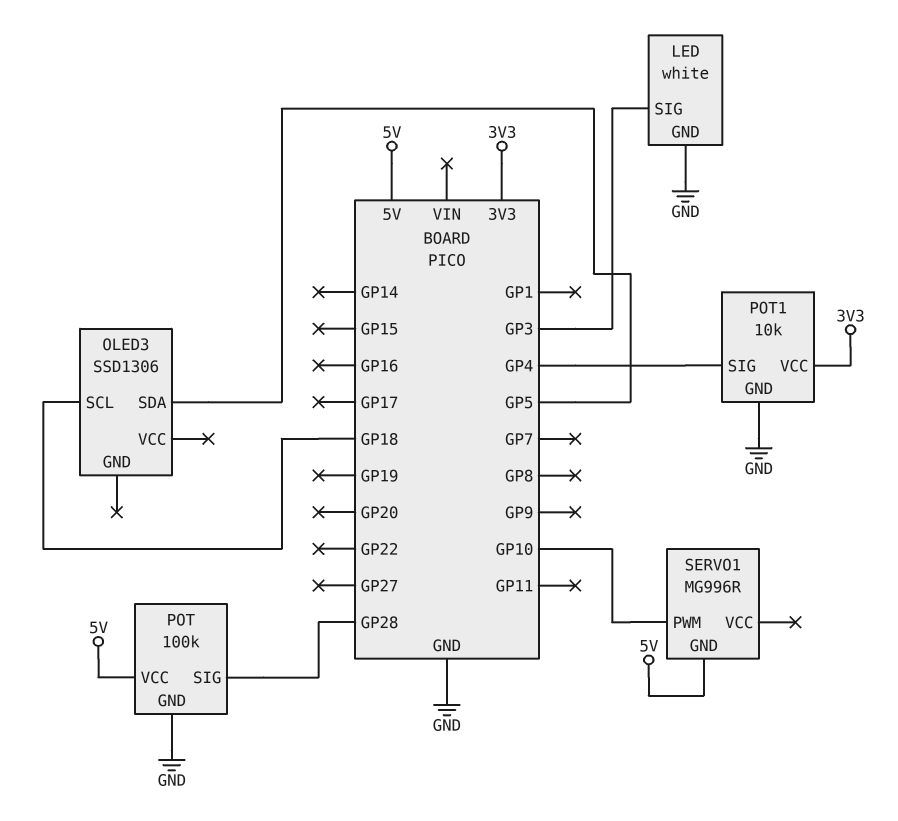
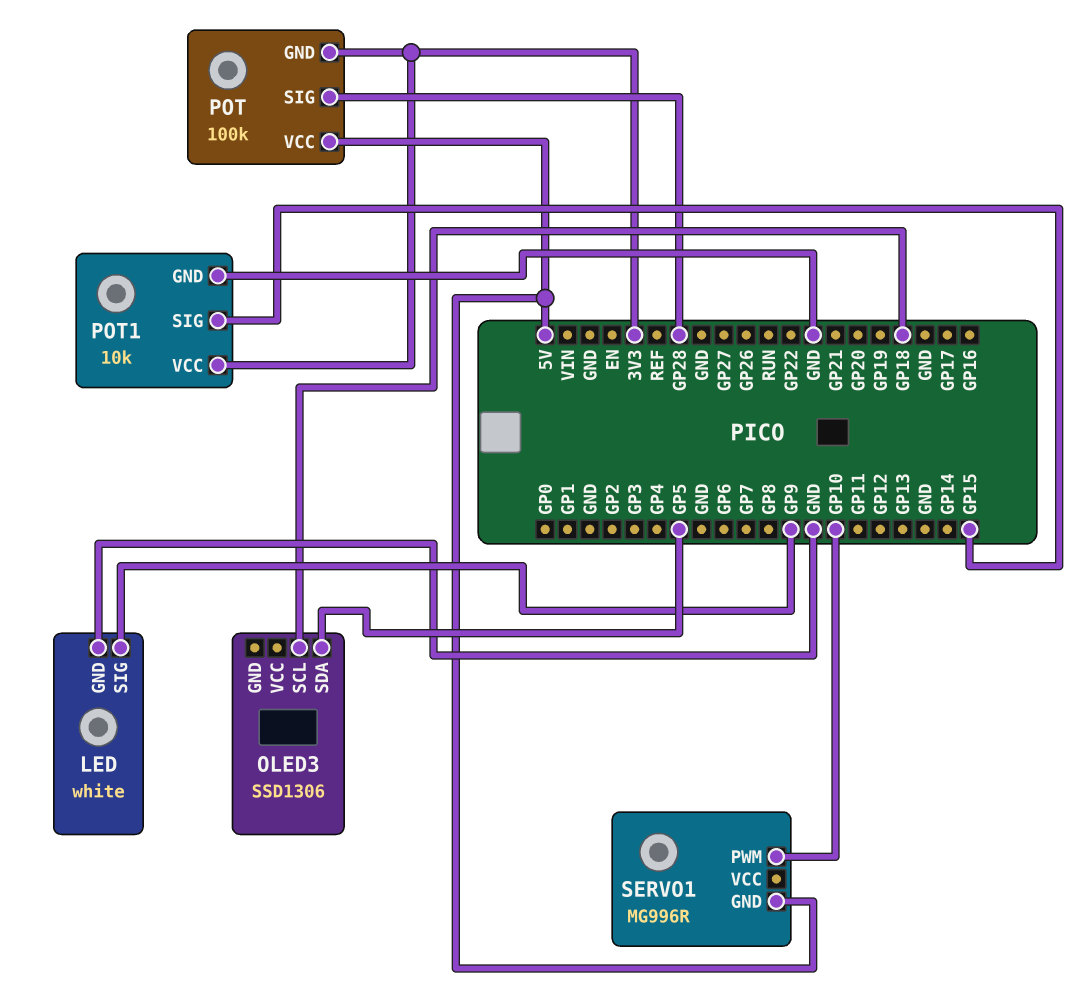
LED pin SIG: GP3 -> GP9
POT pin GND: GND -> 3V3
POT1 pin SIG: GP4 -> GP15

